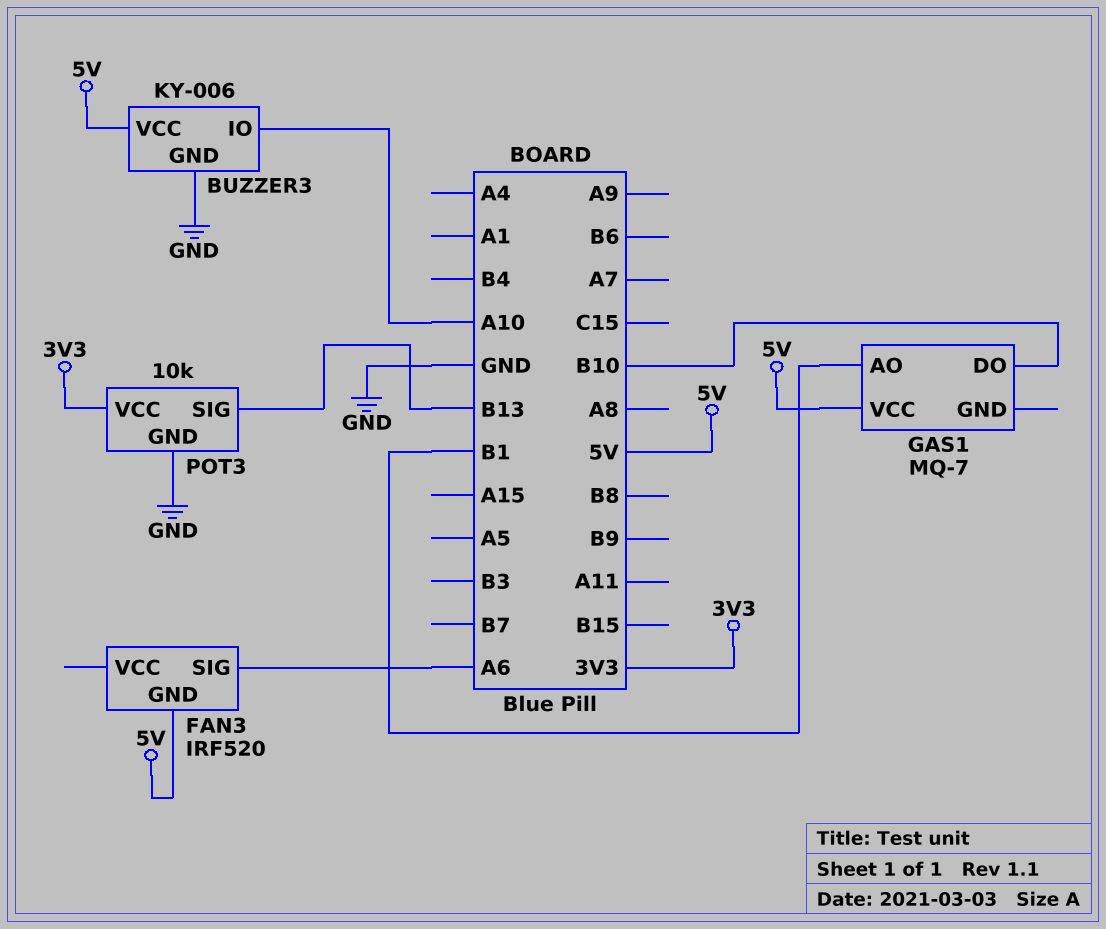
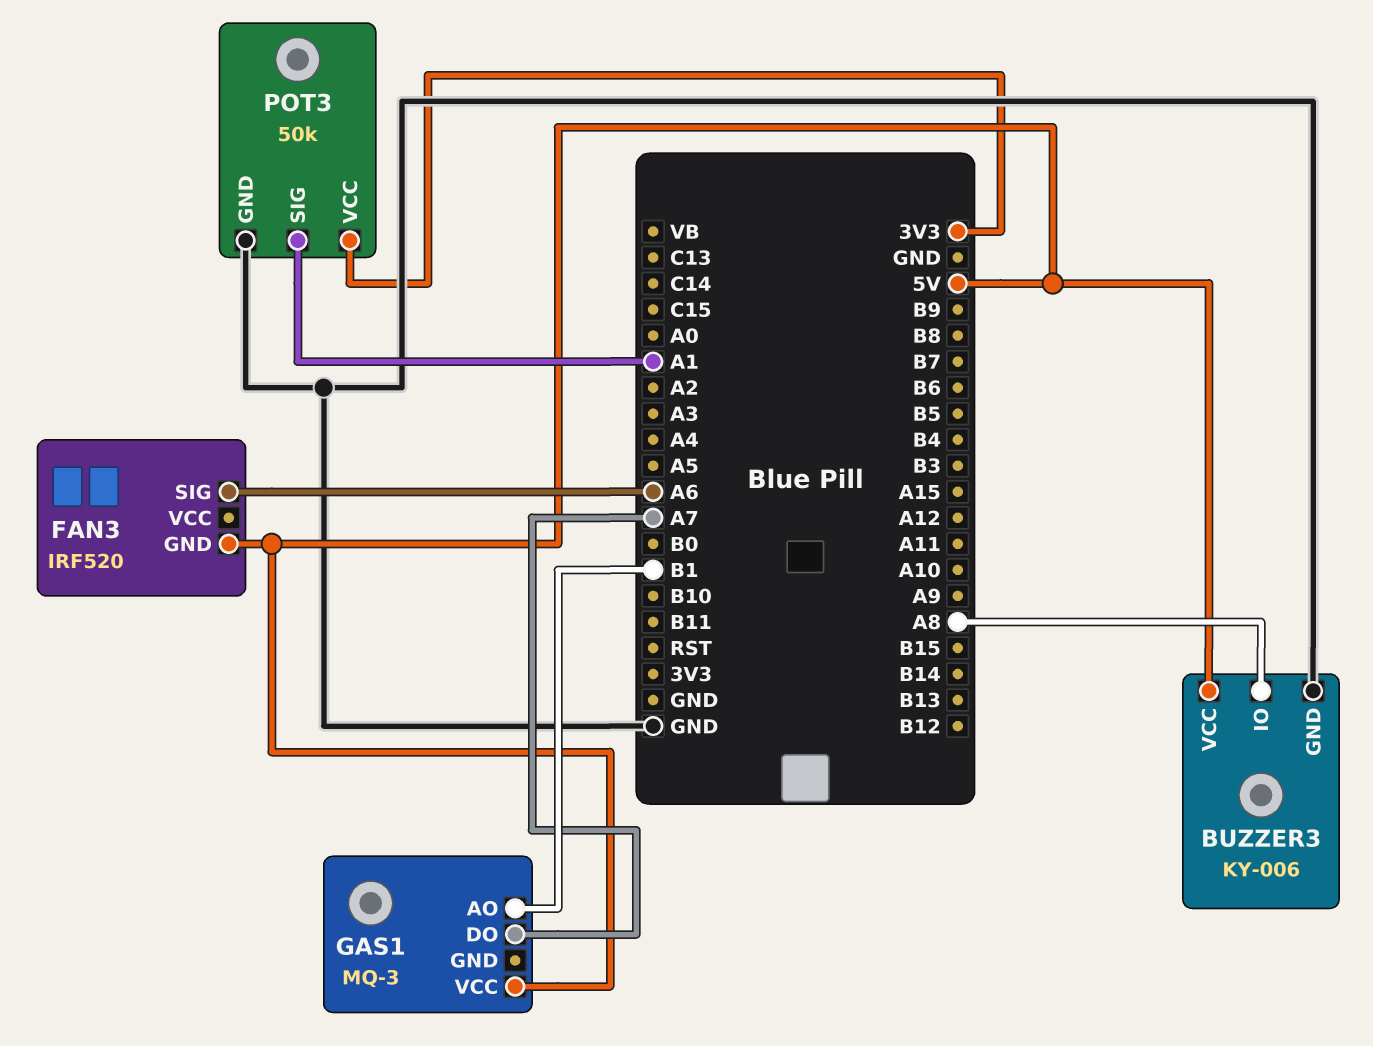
BUZZER3 pin IO: A10 -> A8
GAS1: MQ-7 -> MQ-3
GAS1 pin DO: B10 -> A7
POT3: 10k -> 50k
POT3 pin SIG: B13 -> A1

